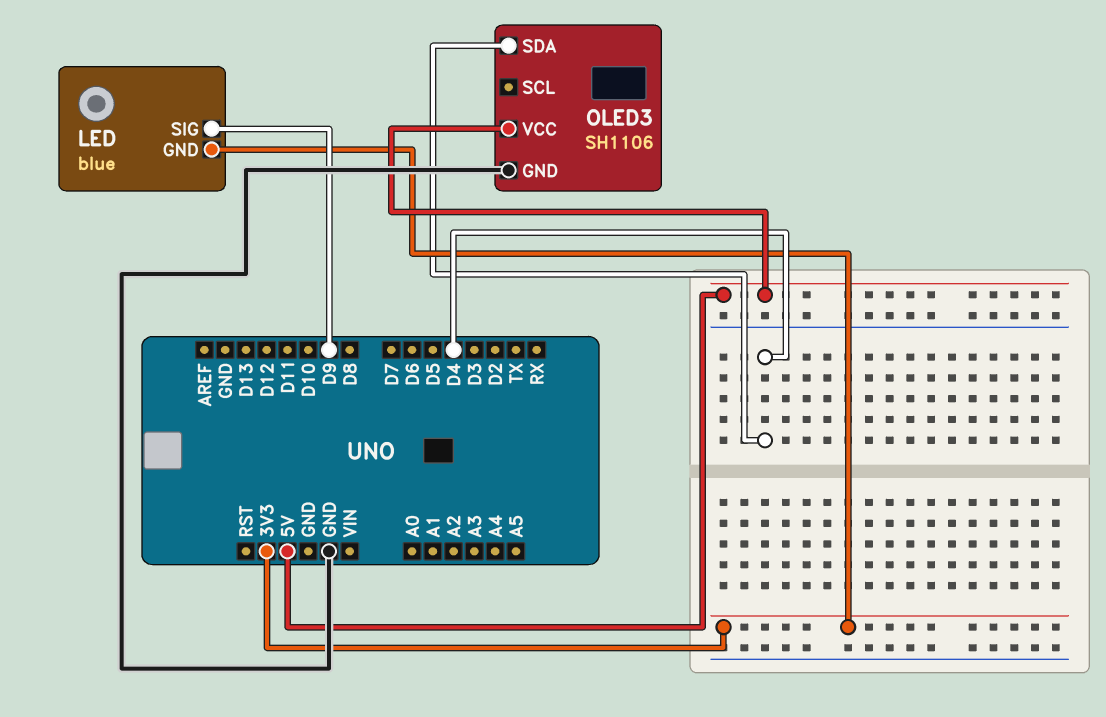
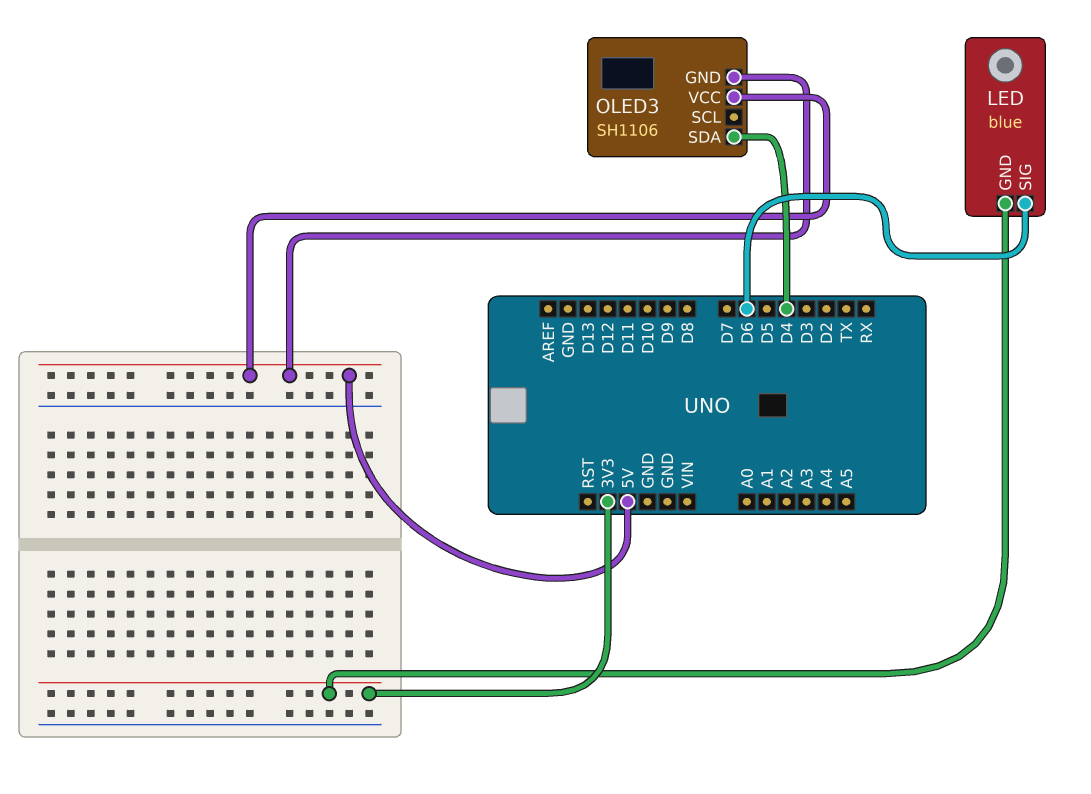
LED pin SIG: D9 -> D6
OLED3 pin GND: GND -> 5V

